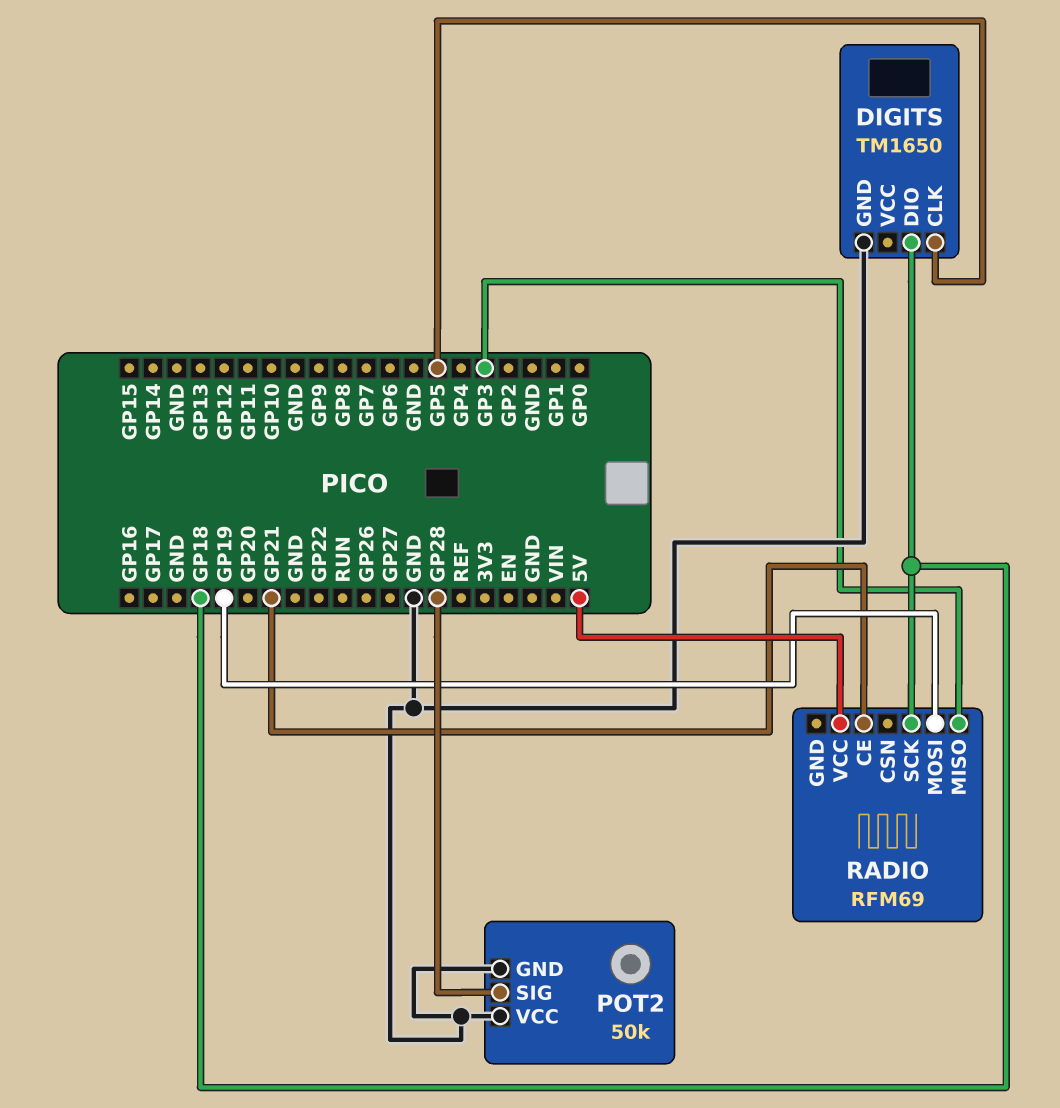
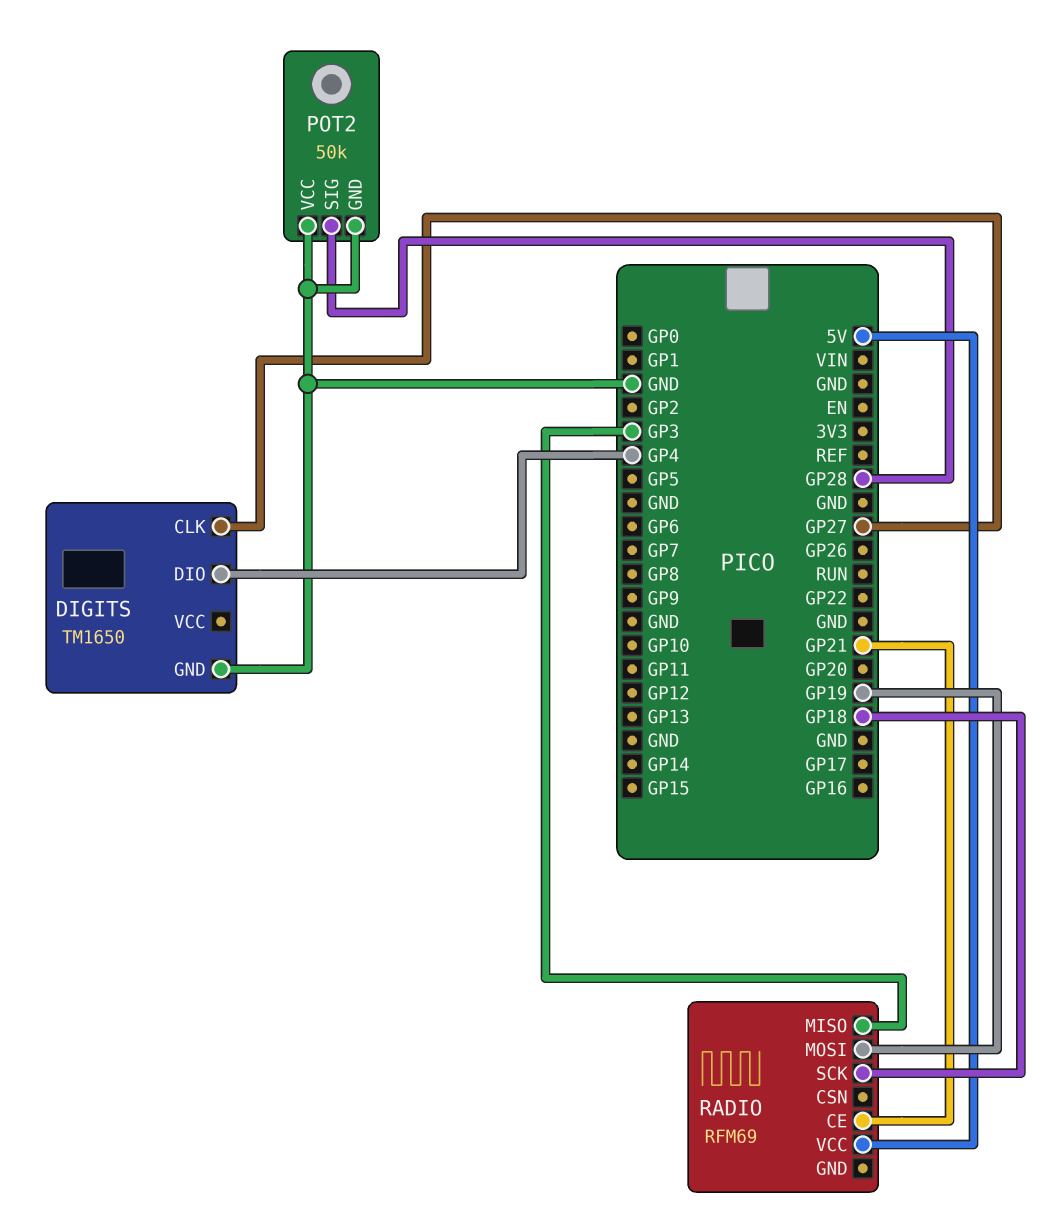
DIGITS pin CLK: GP5 -> GP27
DIGITS pin DIO: GP18 -> GP4

